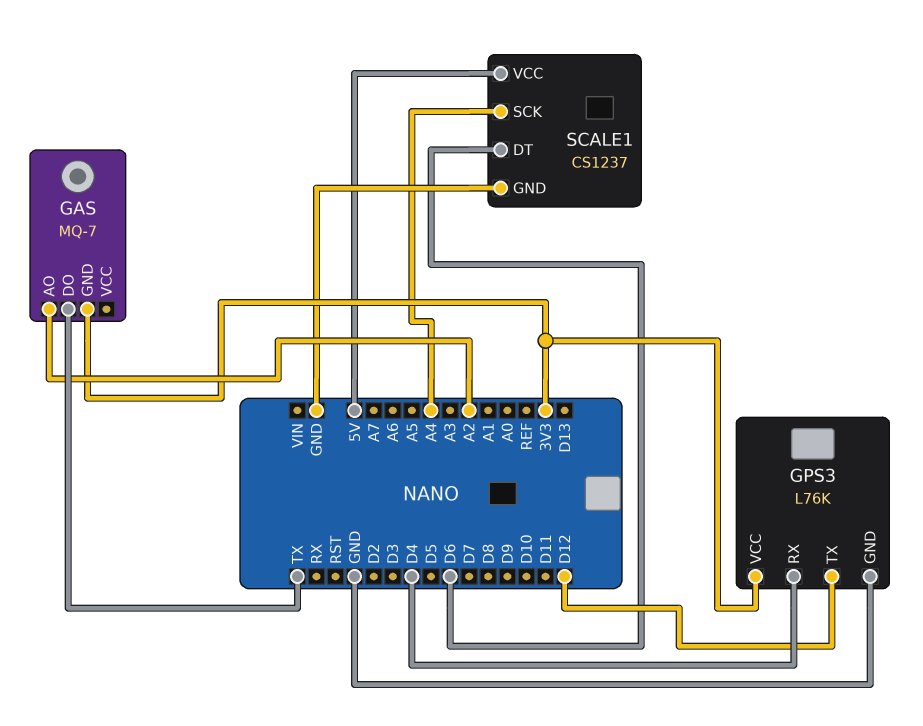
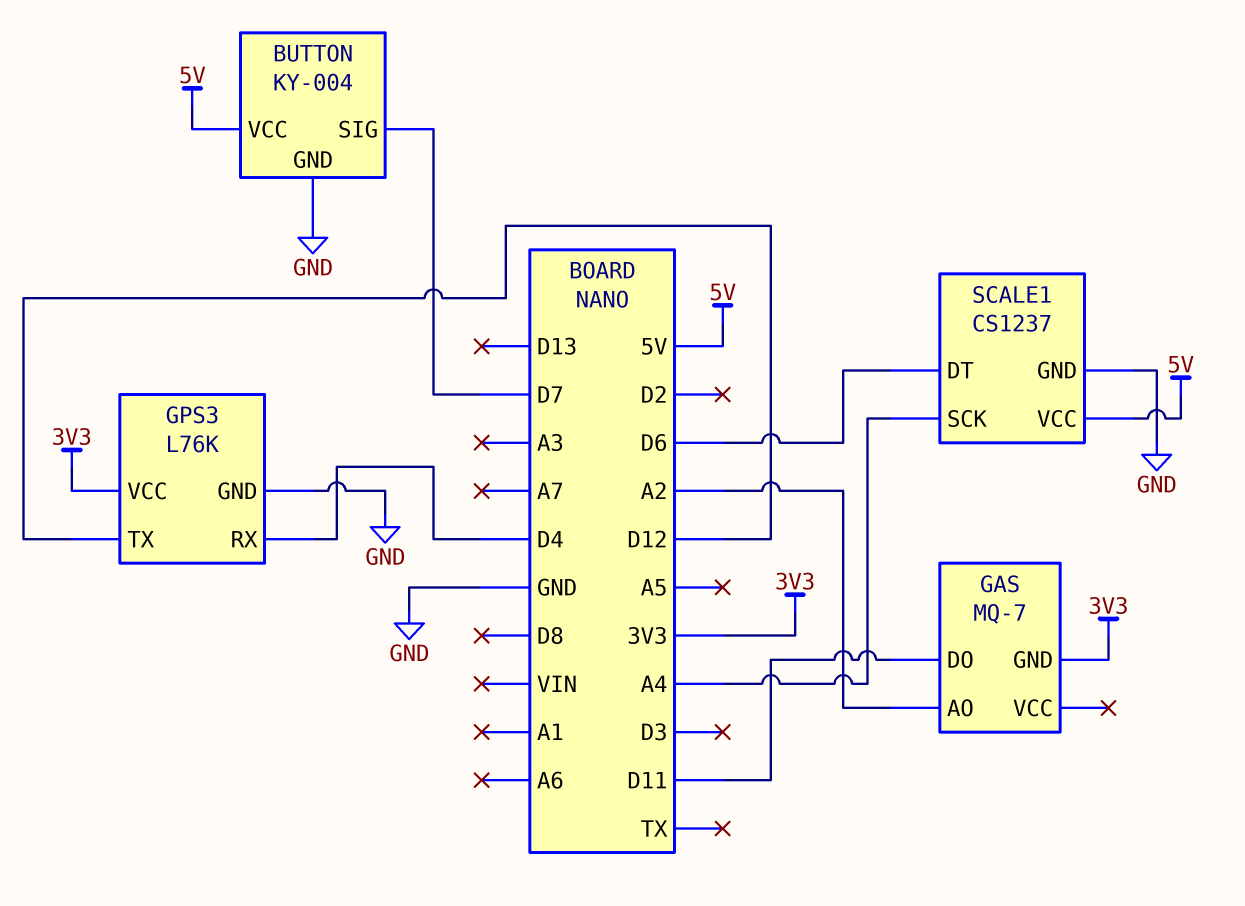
BUTTON: none -> KY-004
BUTTON pin GND: none -> GND
BUTTON pin SIG: none -> D7
BUTTON pin VCC: none -> 5V
GAS pin DO: TX -> D11

